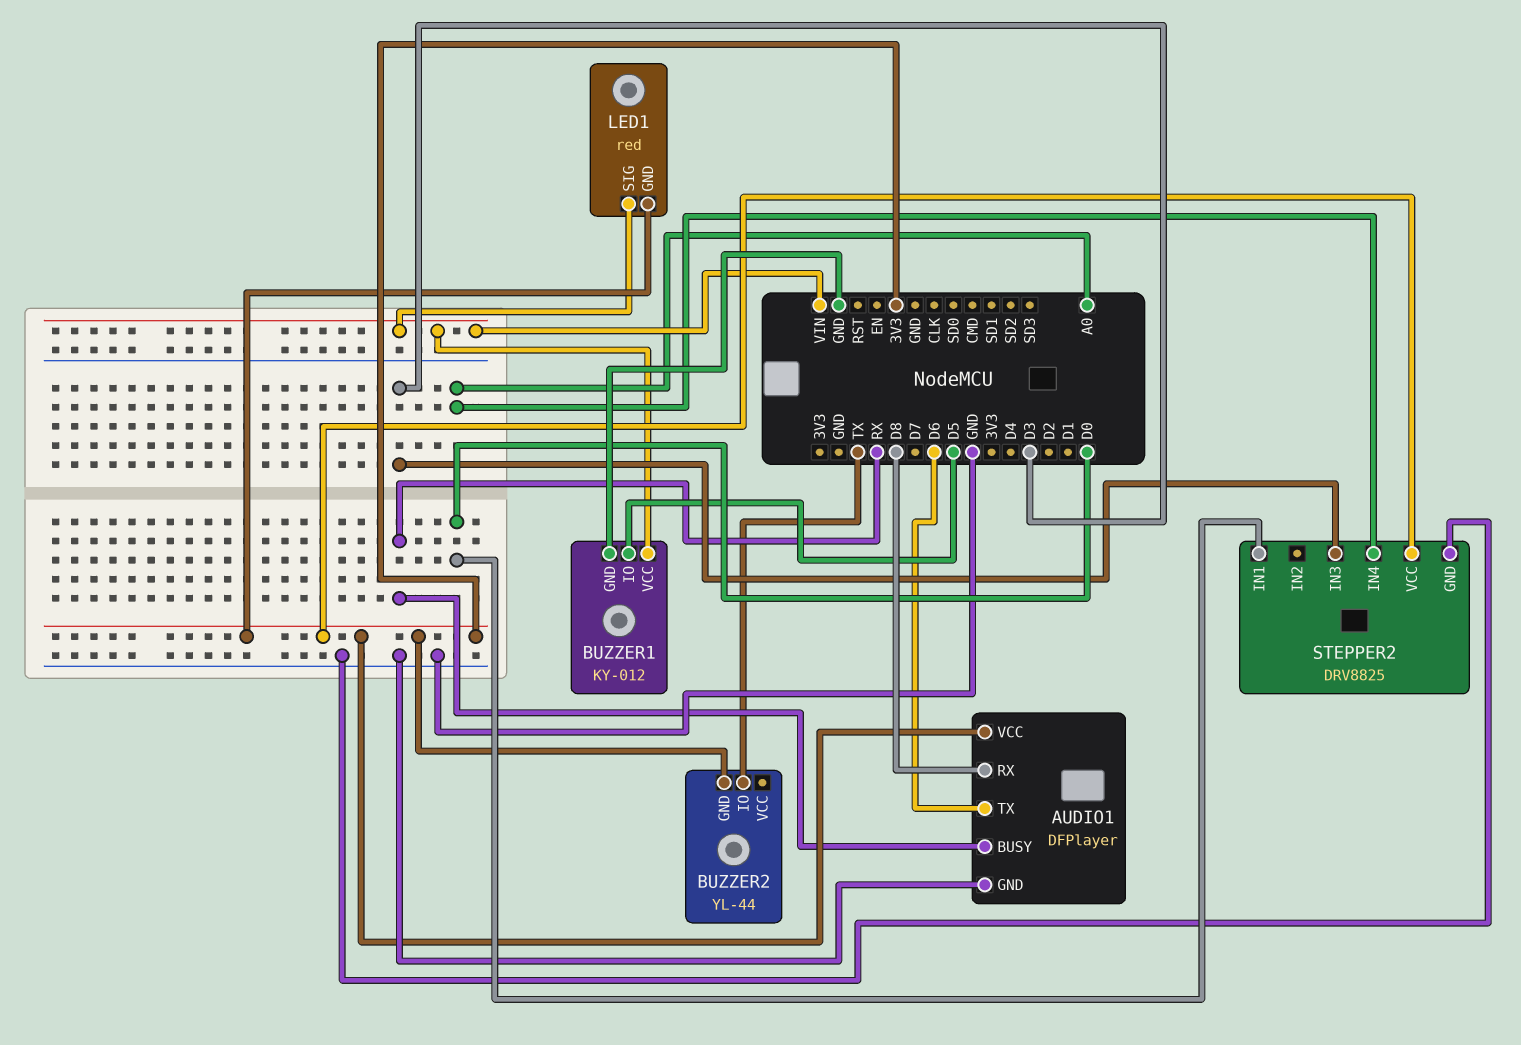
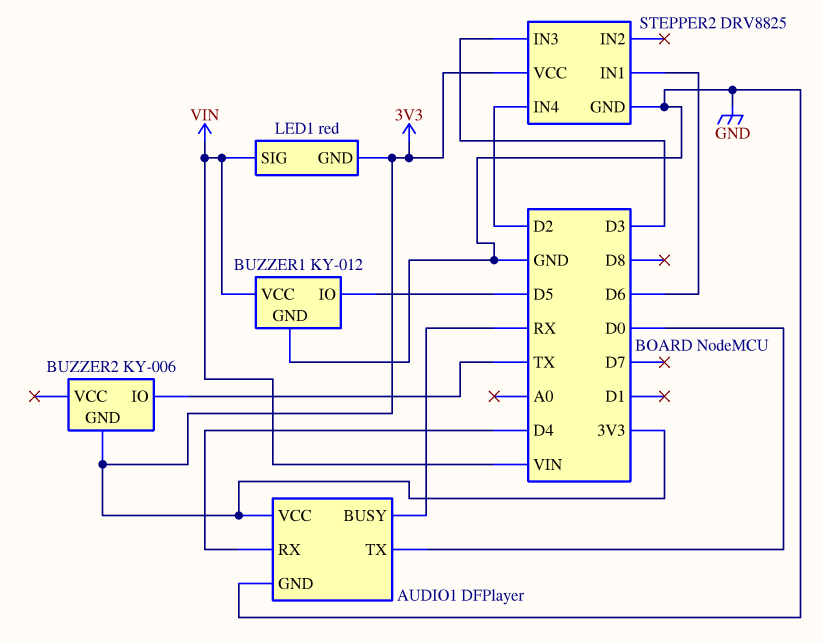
AUDIO1 pin RX: D8 -> D4
AUDIO1 pin TX: D6 -> D0
BUZZER2: YL-44 -> KY-006
STEPPER2 pin IN1: D0 -> D6
STEPPER2 pin IN4: A0 -> D2

